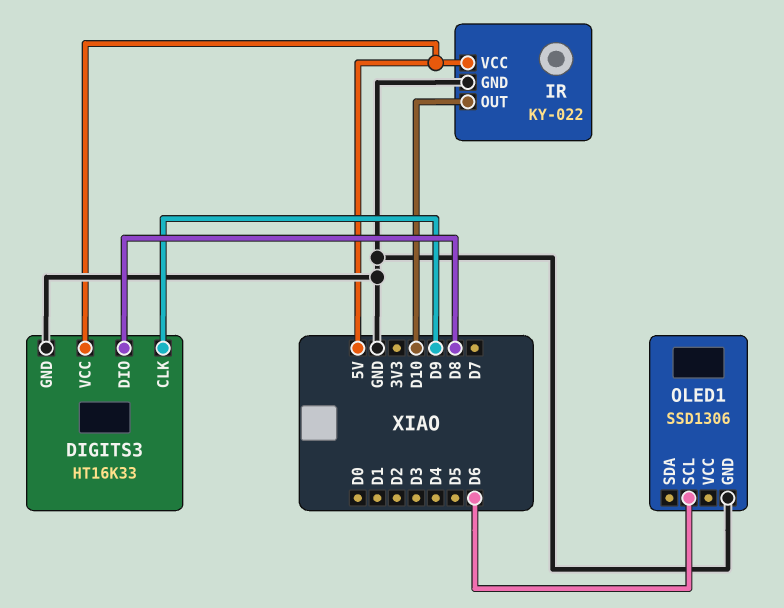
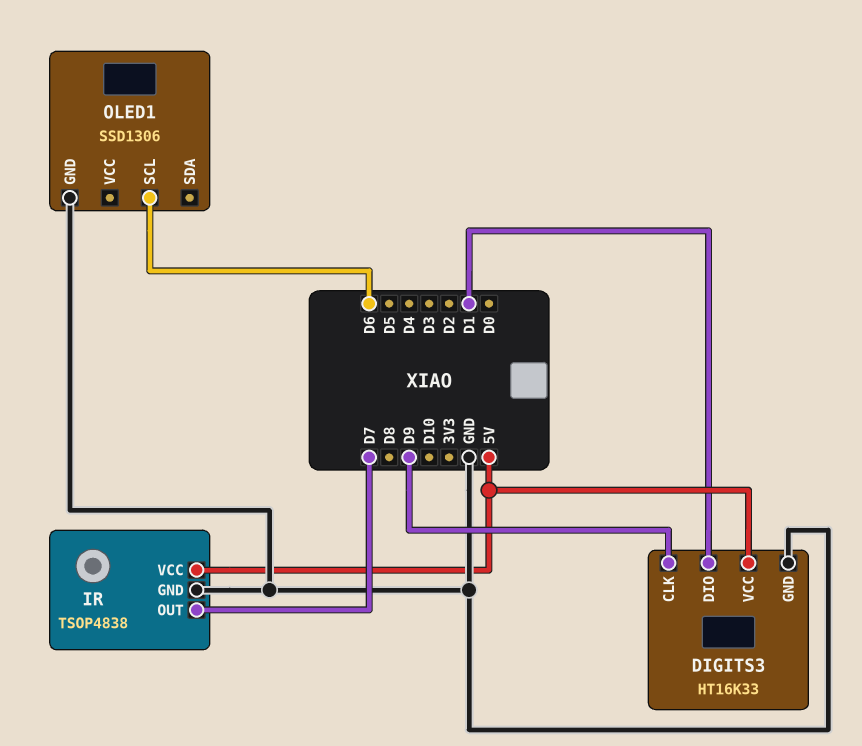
DIGITS3 pin DIO: D8 -> D1
IR: KY-022 -> TSOP4838
IR pin OUT: D10 -> D7

